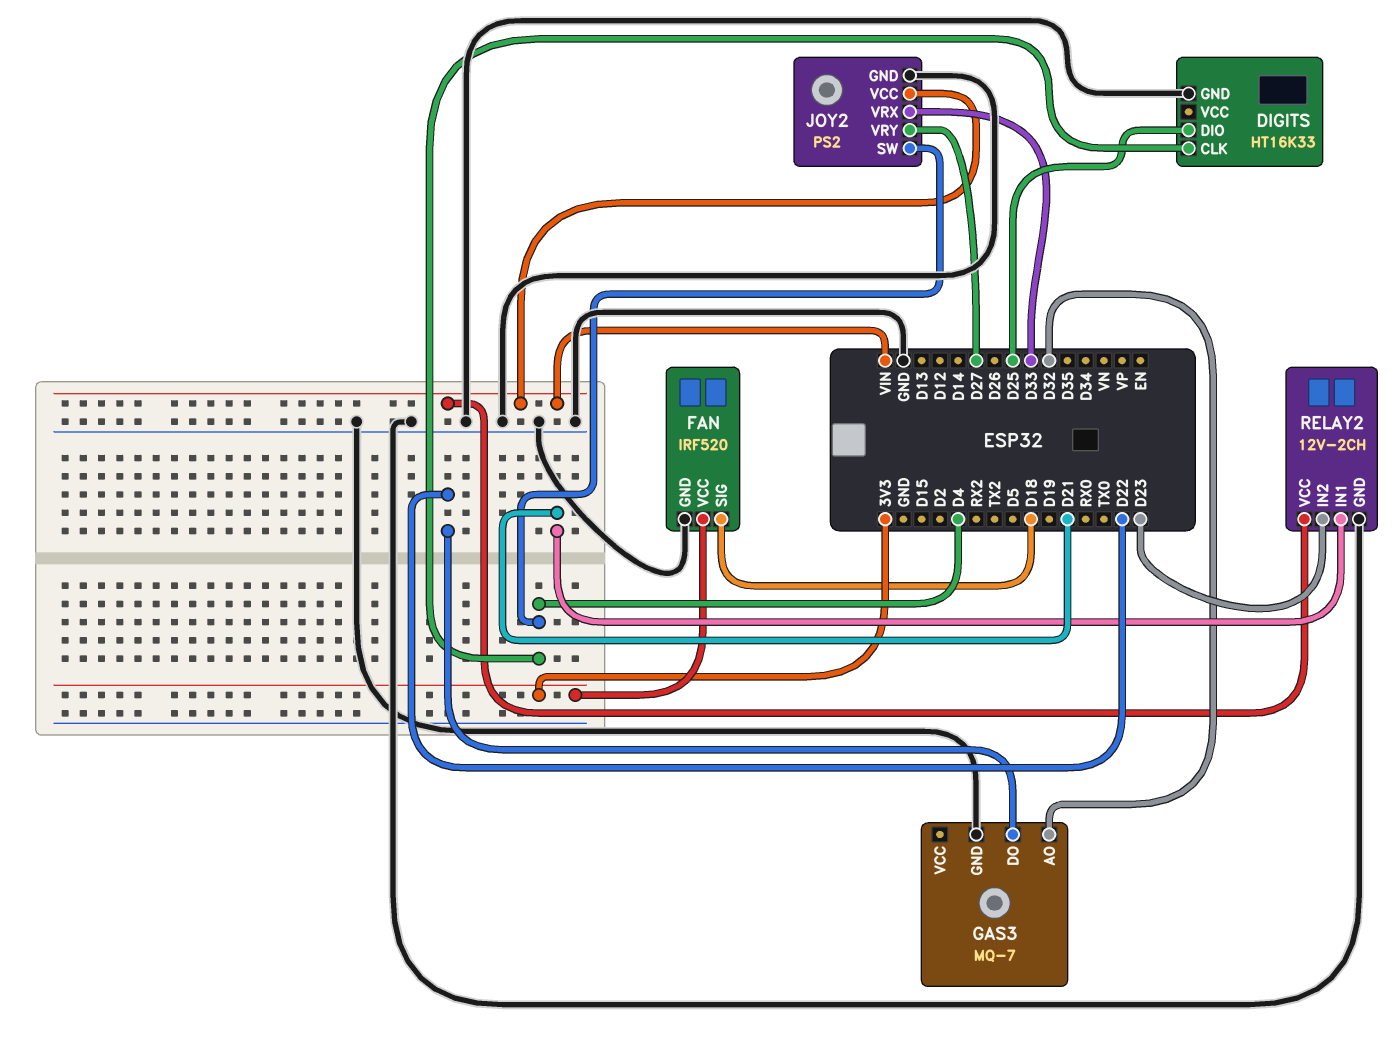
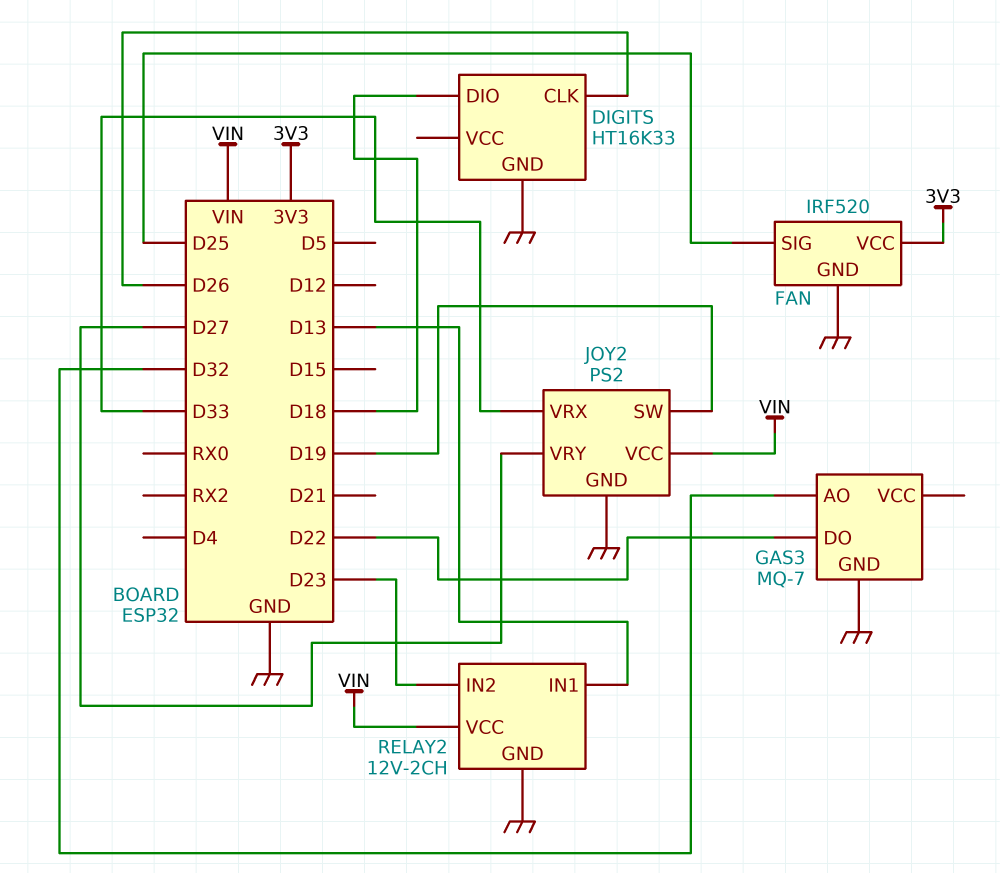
DIGITS pin CLK: D4 -> D26
DIGITS pin DIO: D25 -> D18
FAN pin SIG: D18 -> D25
JOY2 pin SW: D4 -> D19
RELAY2 pin IN1: D21 -> D13

